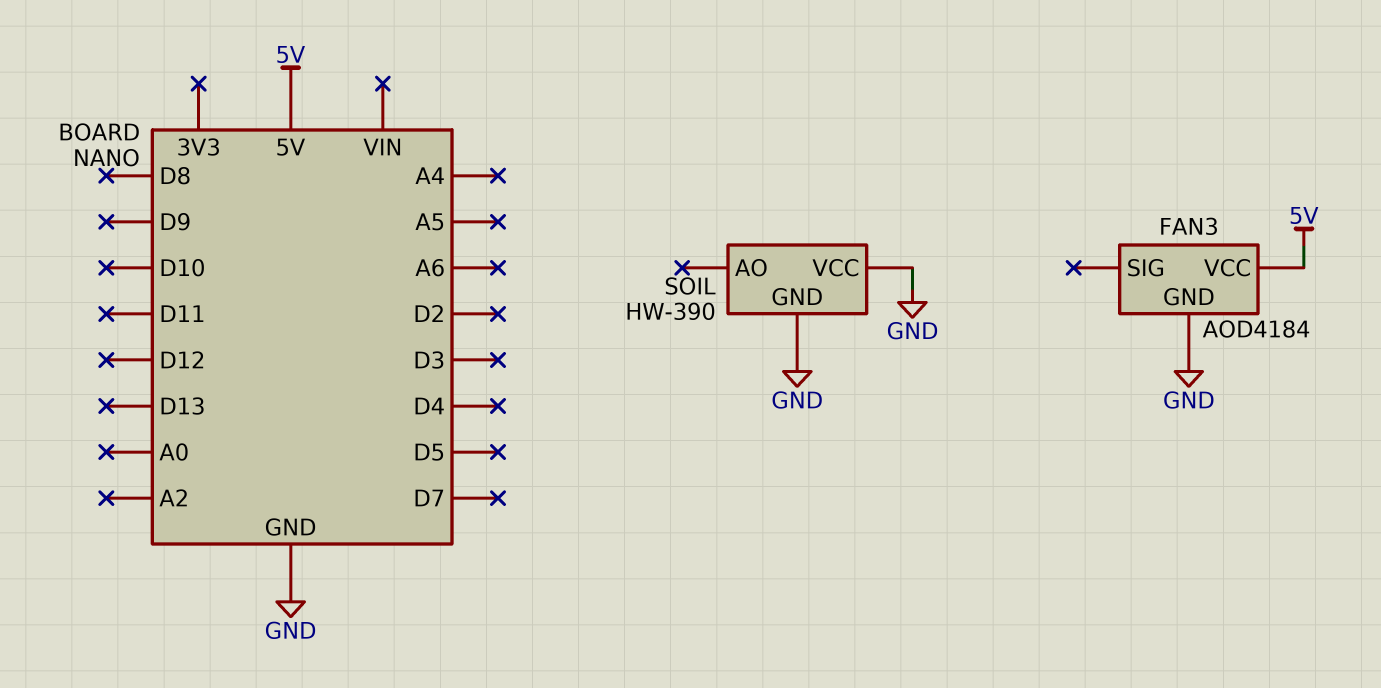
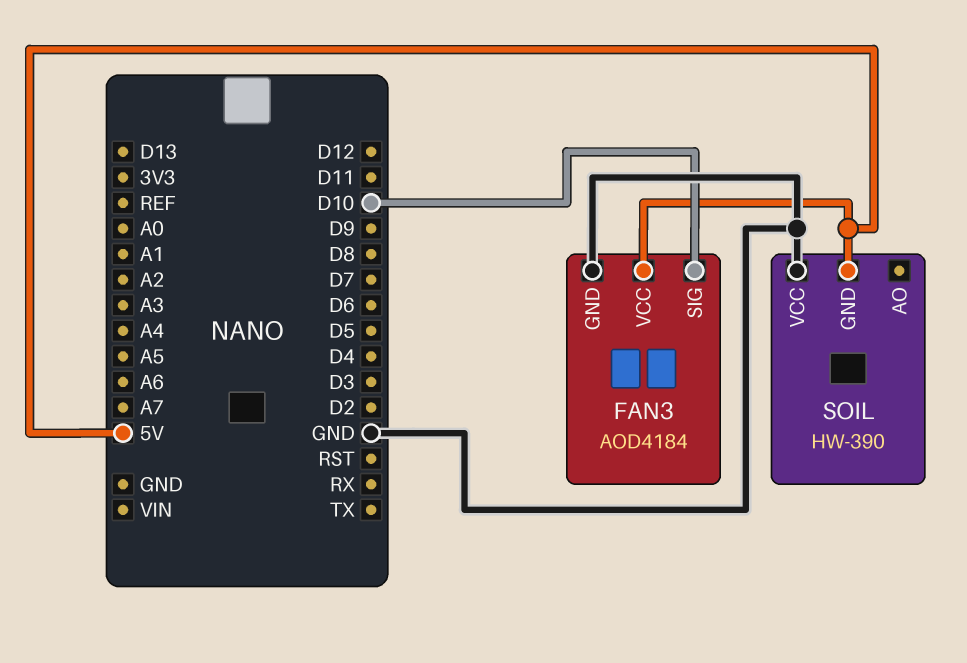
FAN3 pin SIG: none -> D10
SOIL pin GND: GND -> 5V

